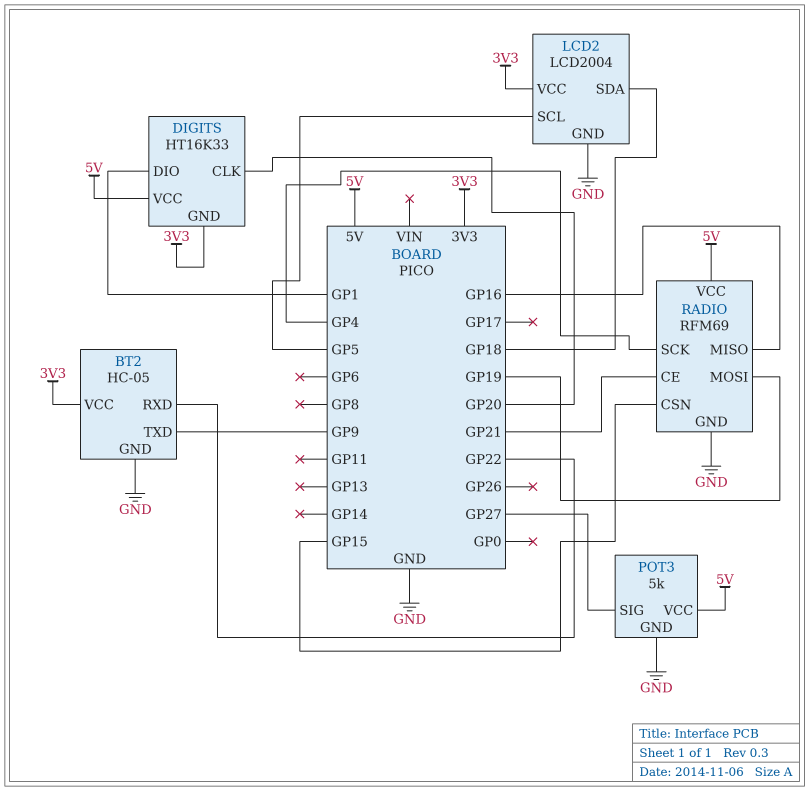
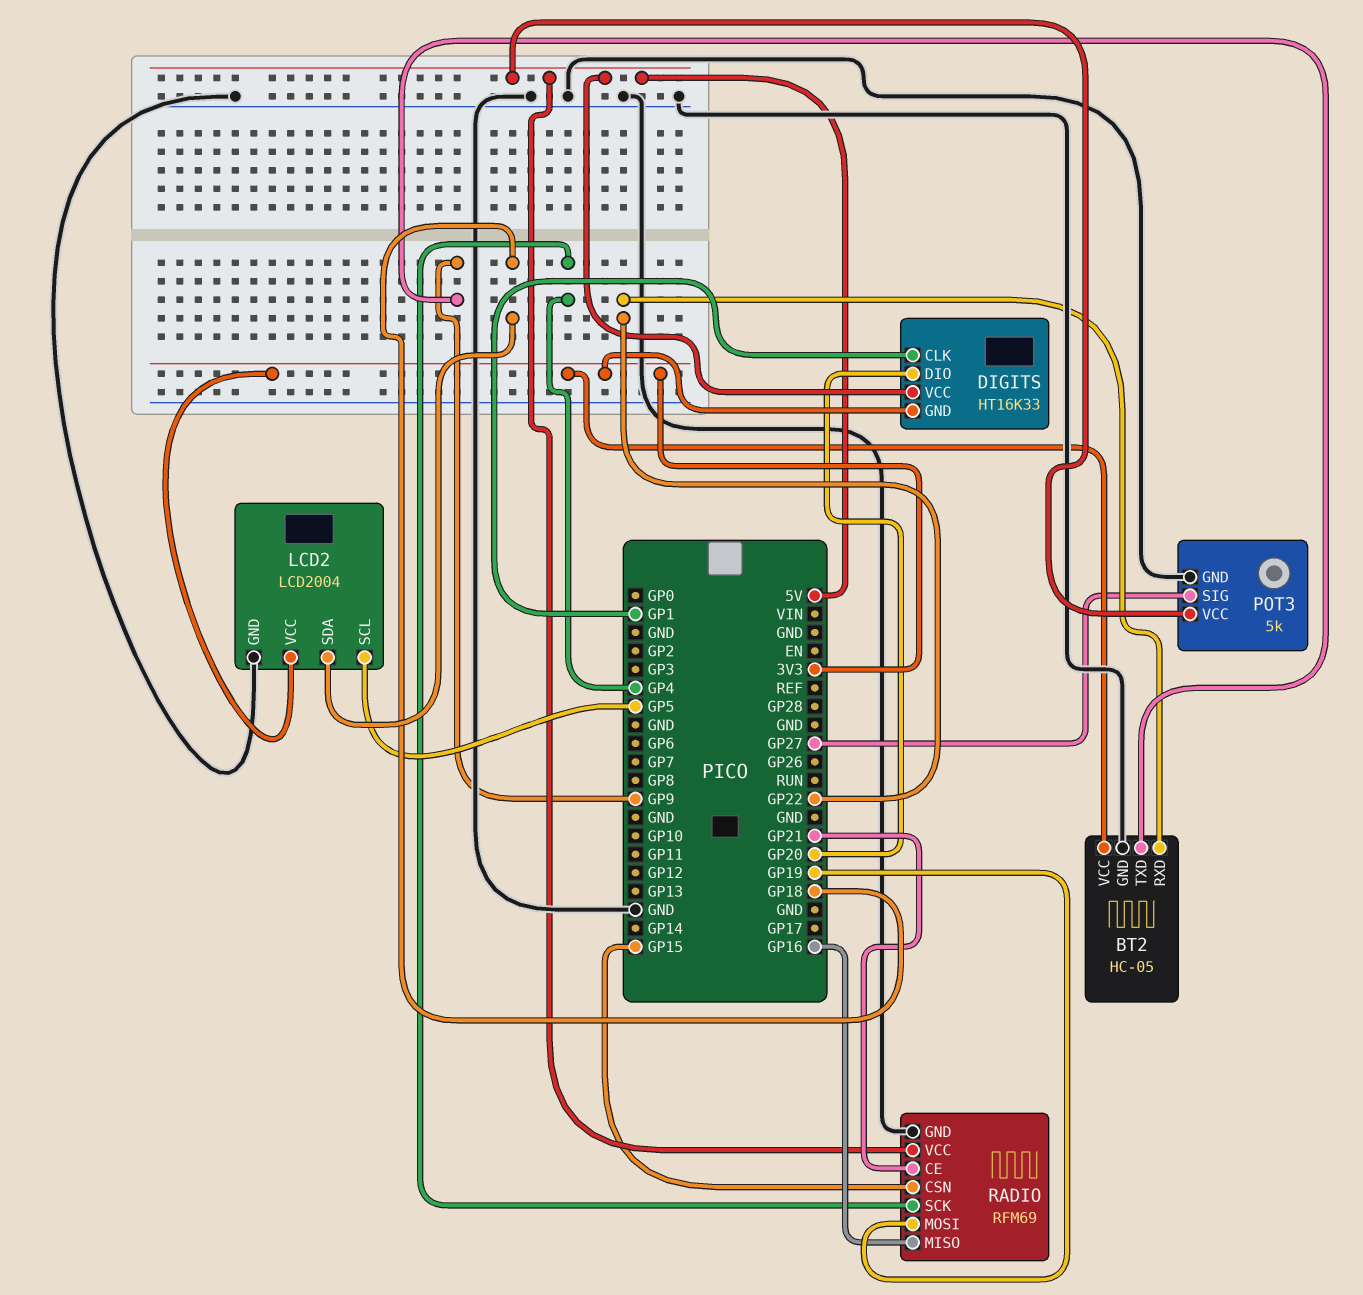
DIGITS pin CLK: GP20 -> GP1
DIGITS pin DIO: GP1 -> GP20

